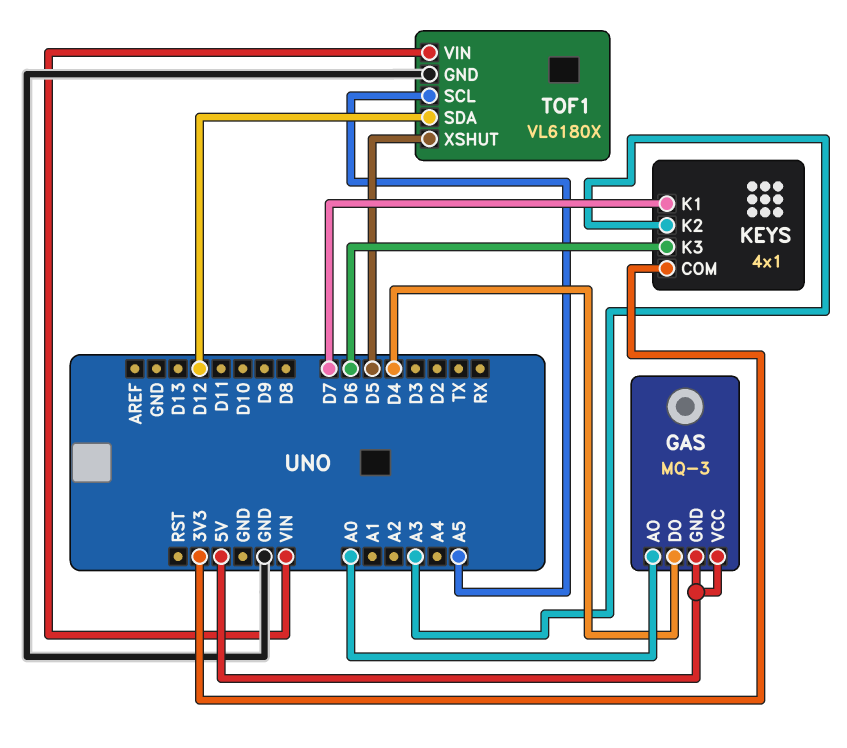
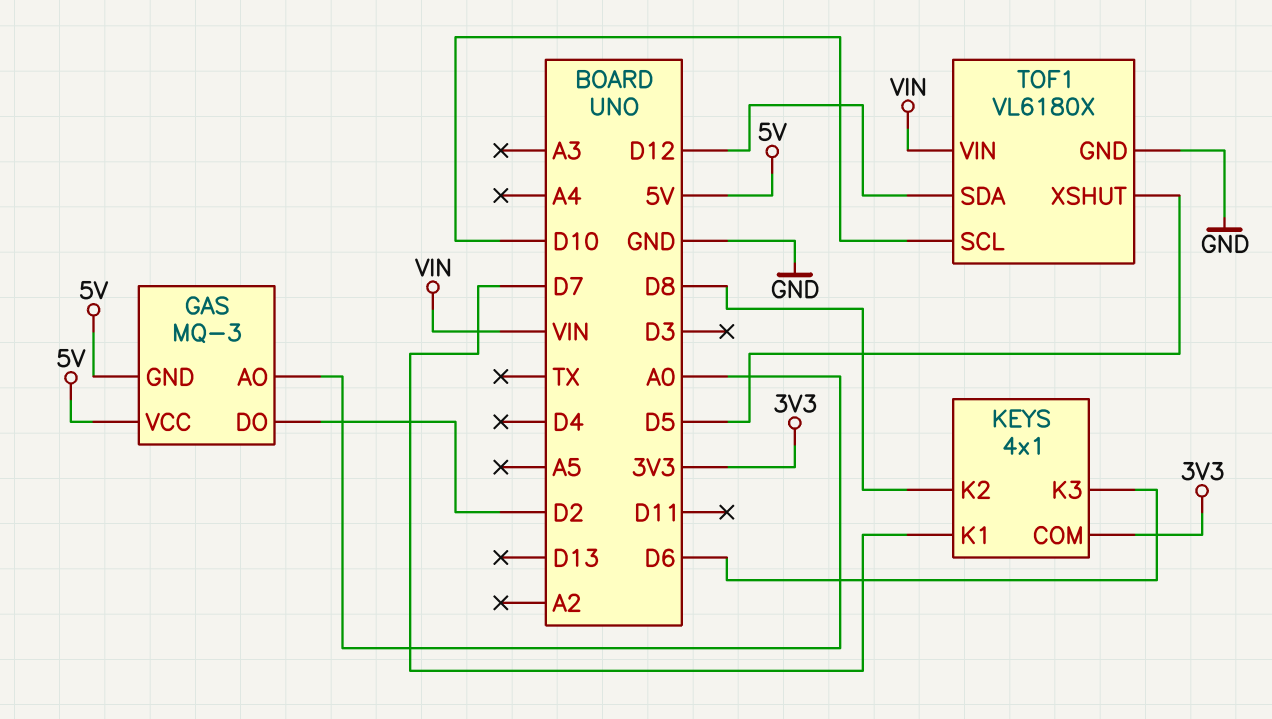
GAS pin DO: D4 -> D2
KEYS pin K2: A3 -> D8
TOF1 pin SCL: A5 -> D10

